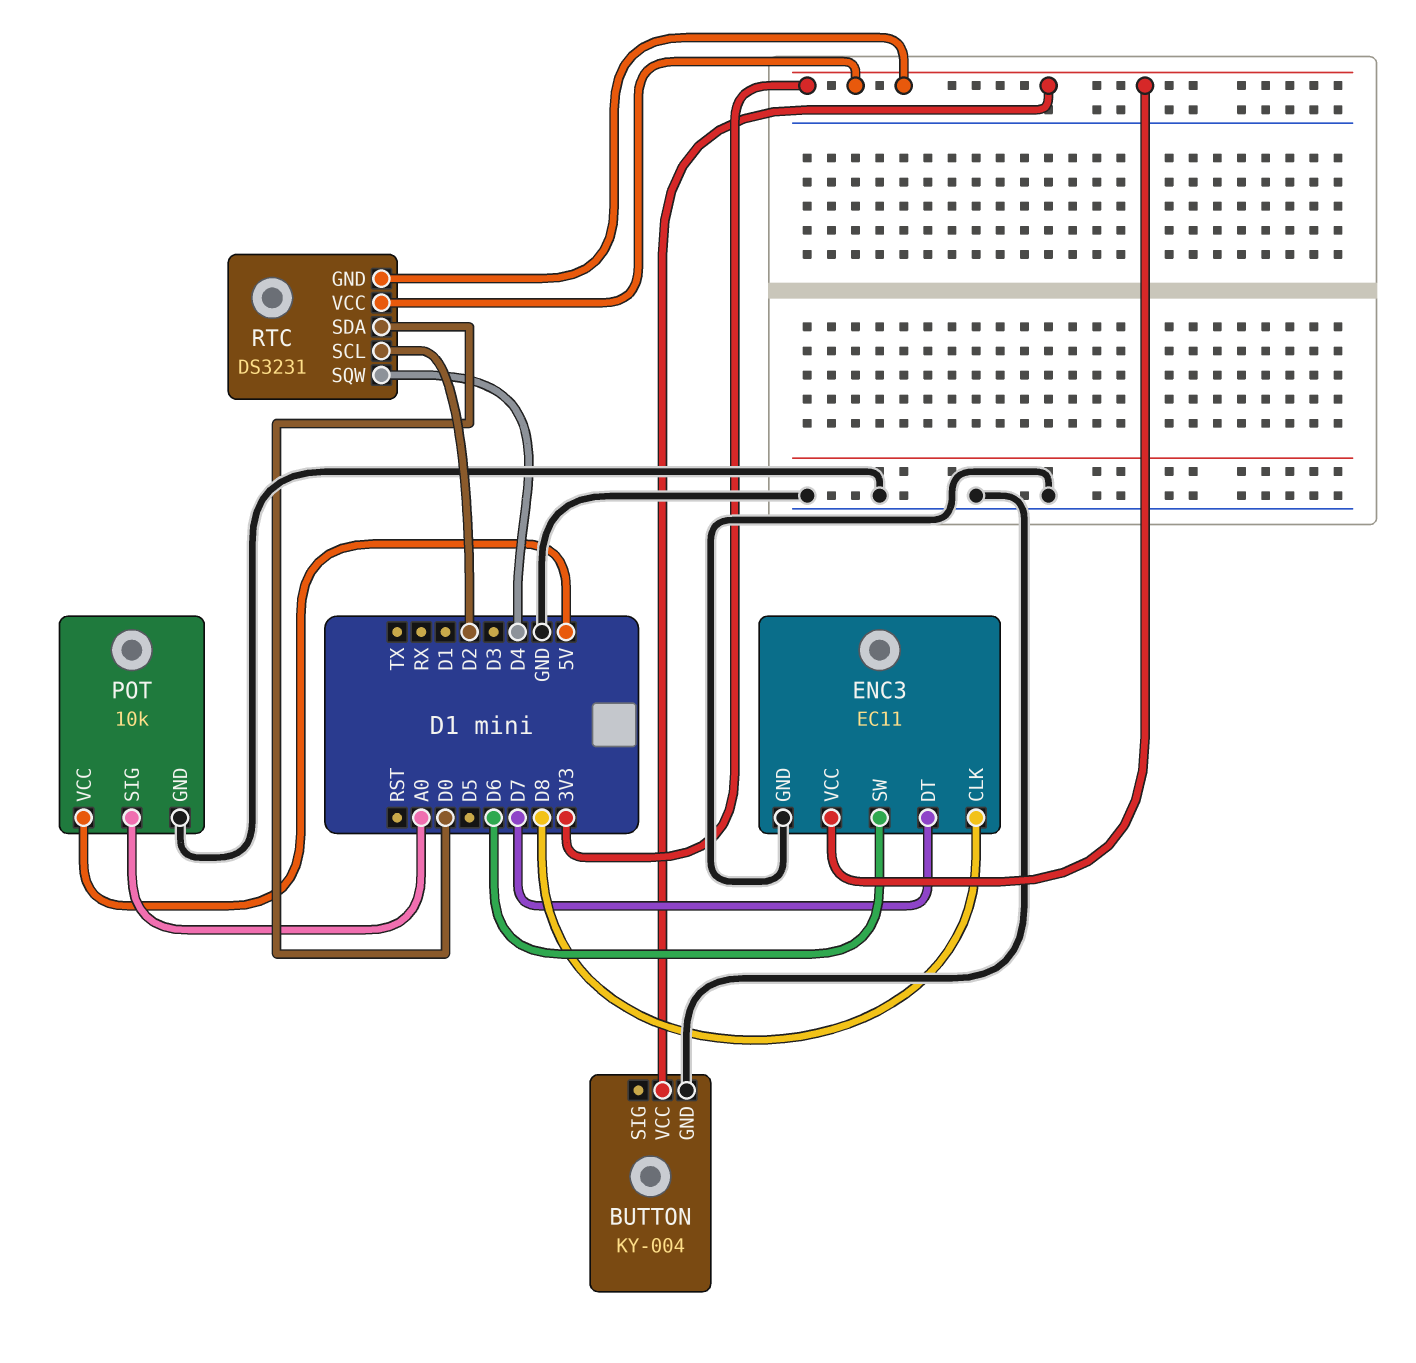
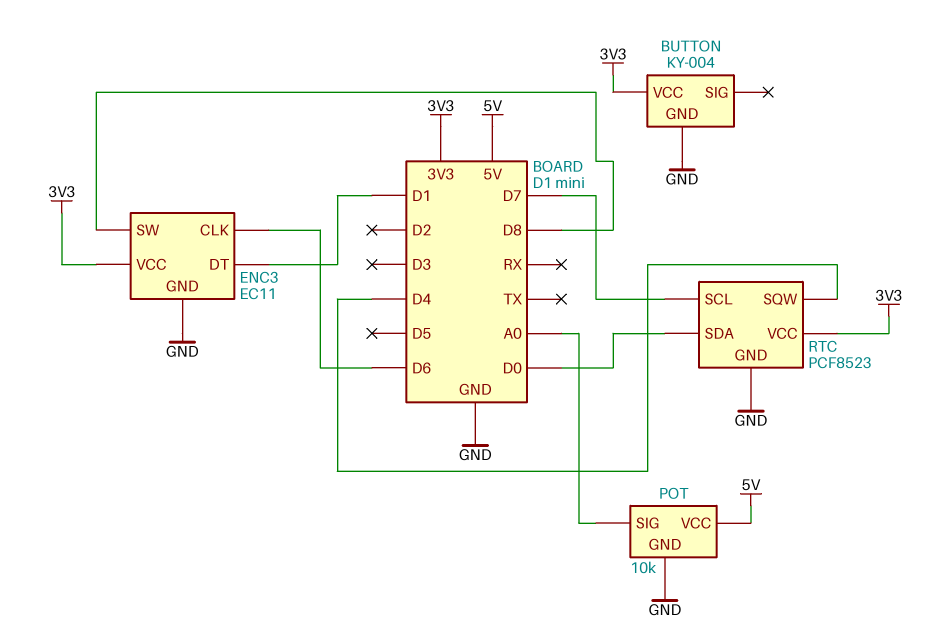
ENC3 pin CLK: D8 -> D6
ENC3 pin DT: D7 -> D1
ENC3 pin SW: D6 -> D8
RTC: DS3231 -> PCF8523
RTC pin GND: 3V3 -> GND
RTC pin SCL: D2 -> D7

